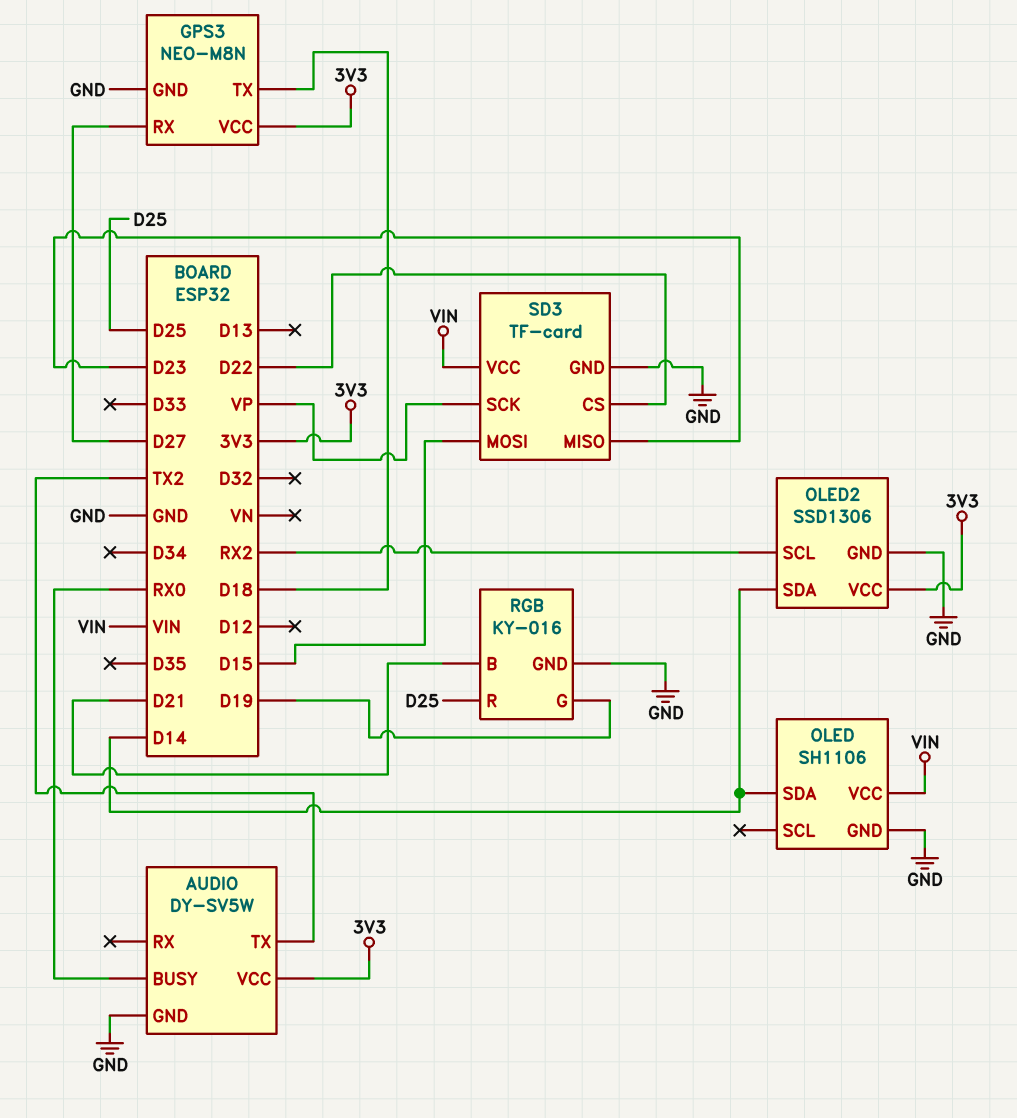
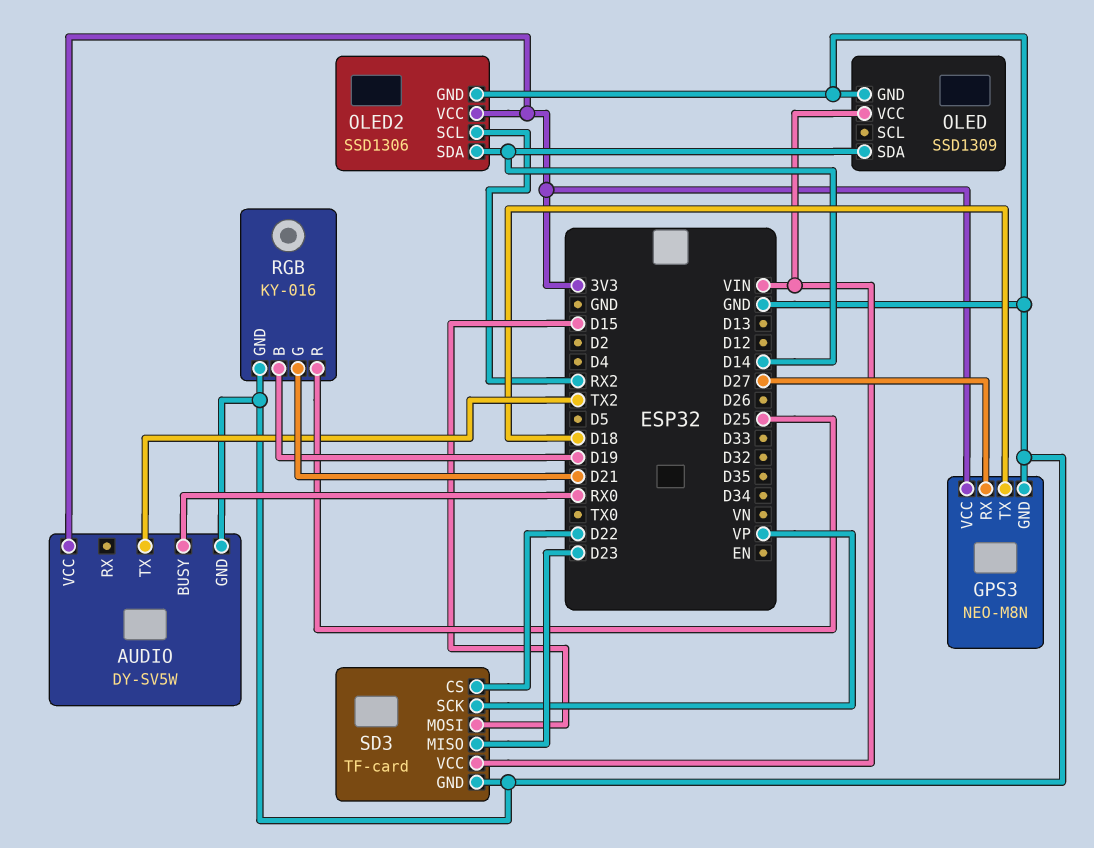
OLED: SH1106 -> SSD1309
RGB pin B: D21 -> D19
RGB pin G: D19 -> D21

